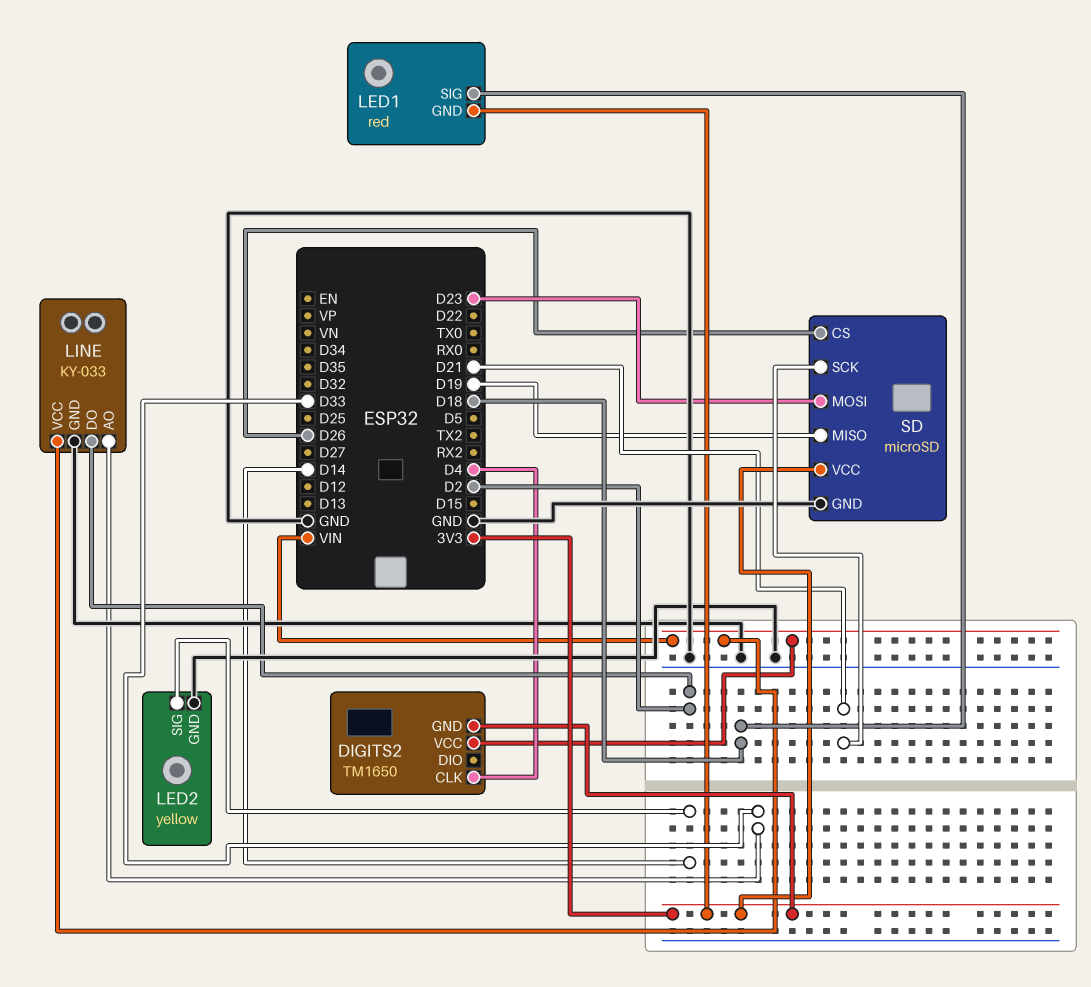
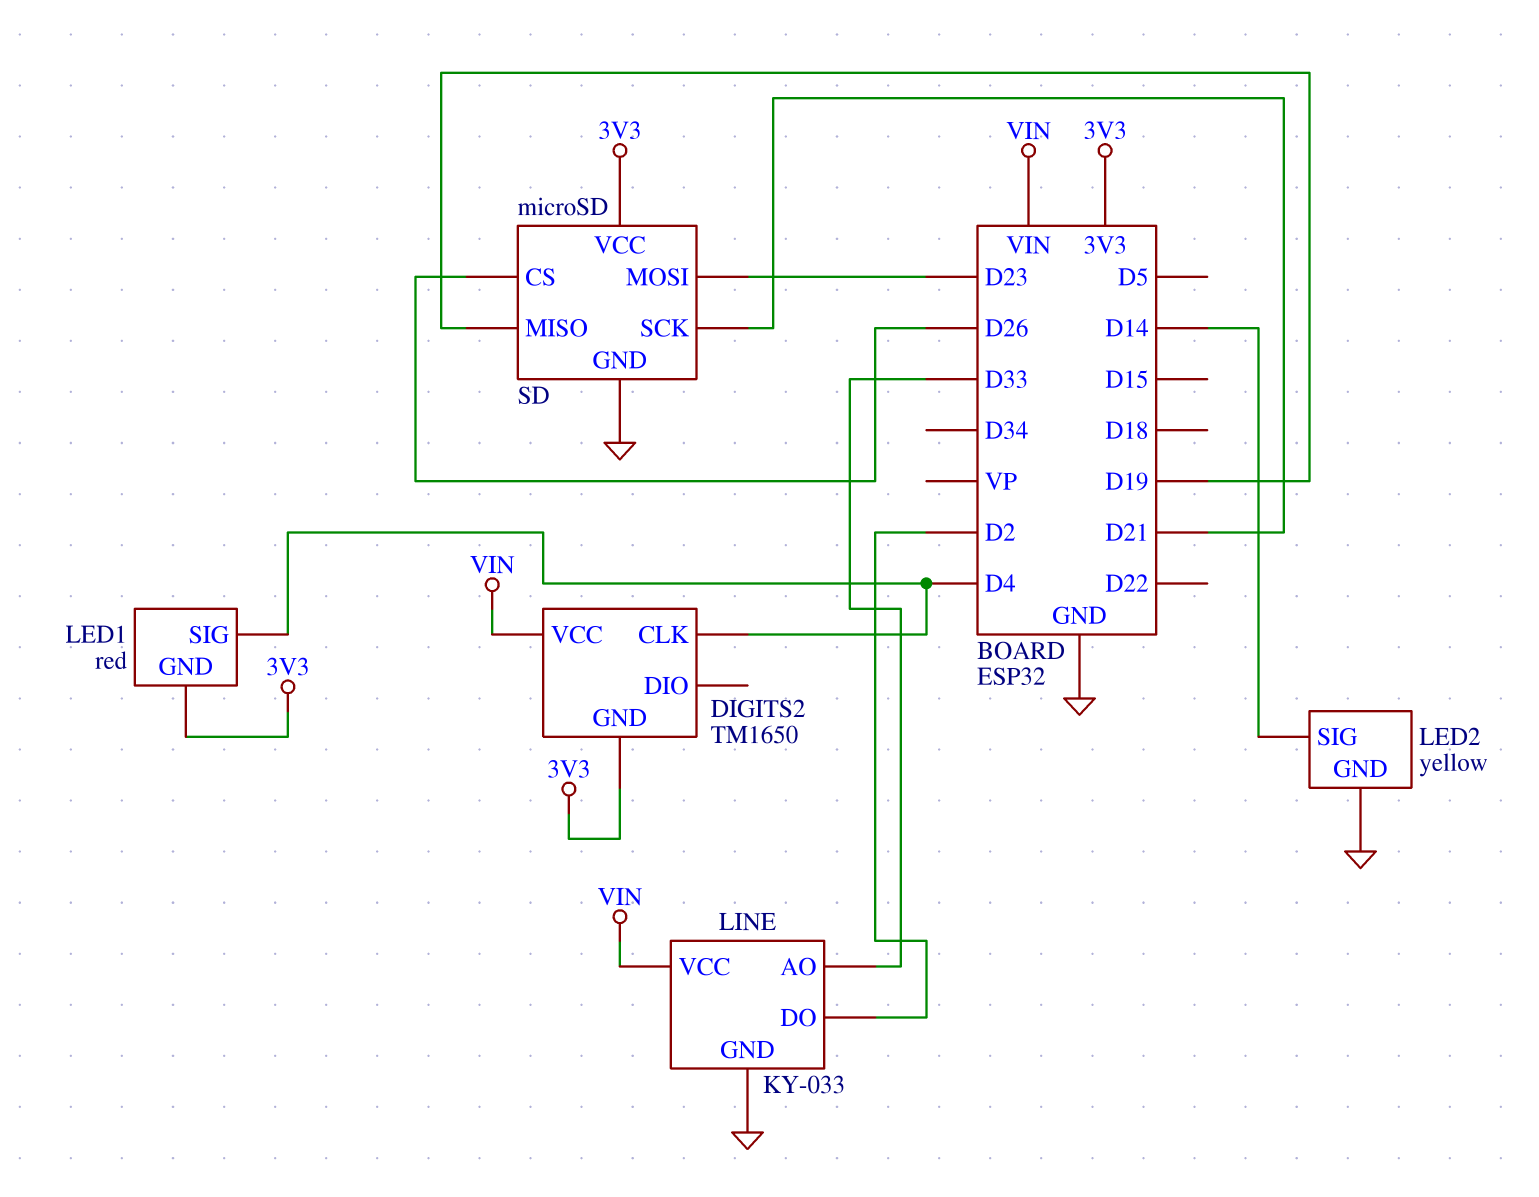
LED1 pin SIG: D18 -> D4

